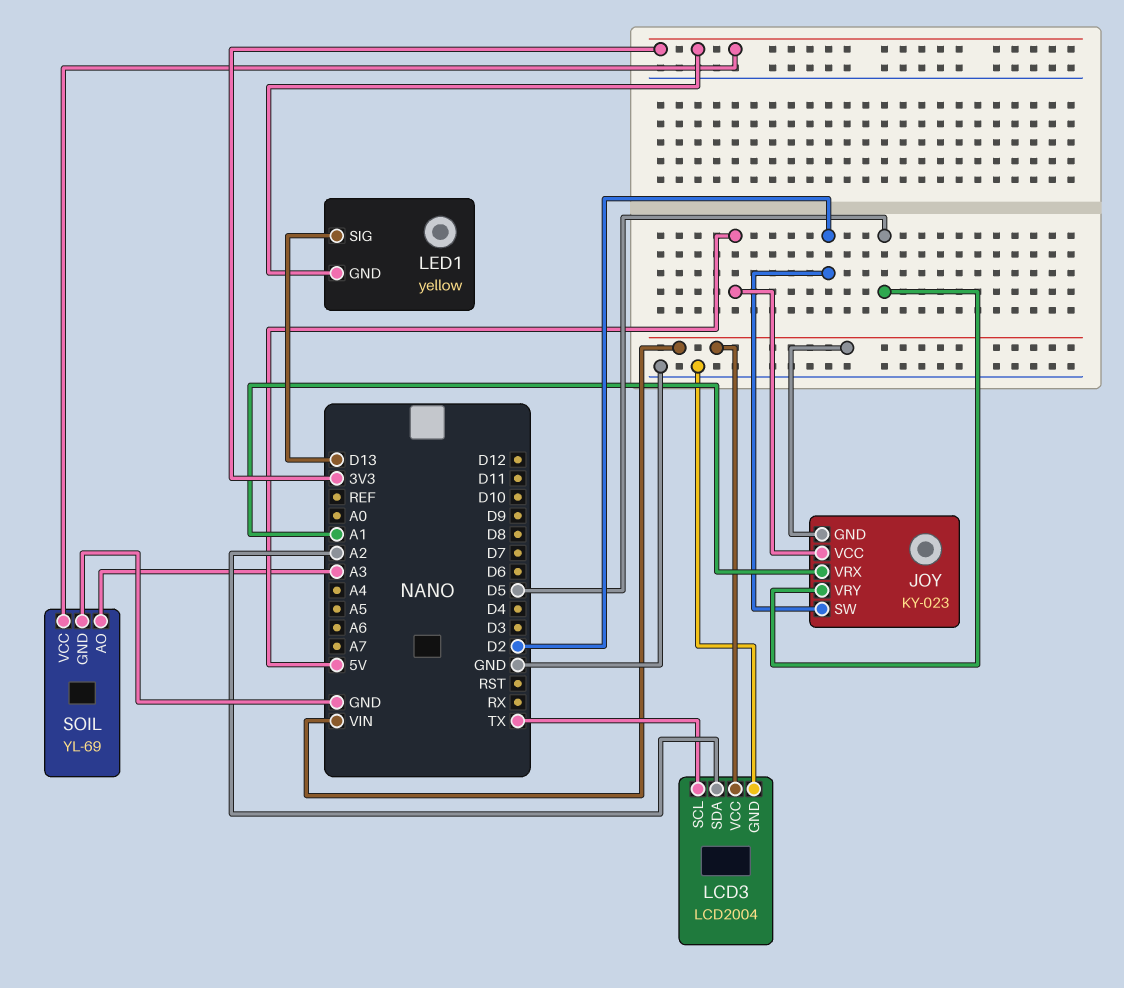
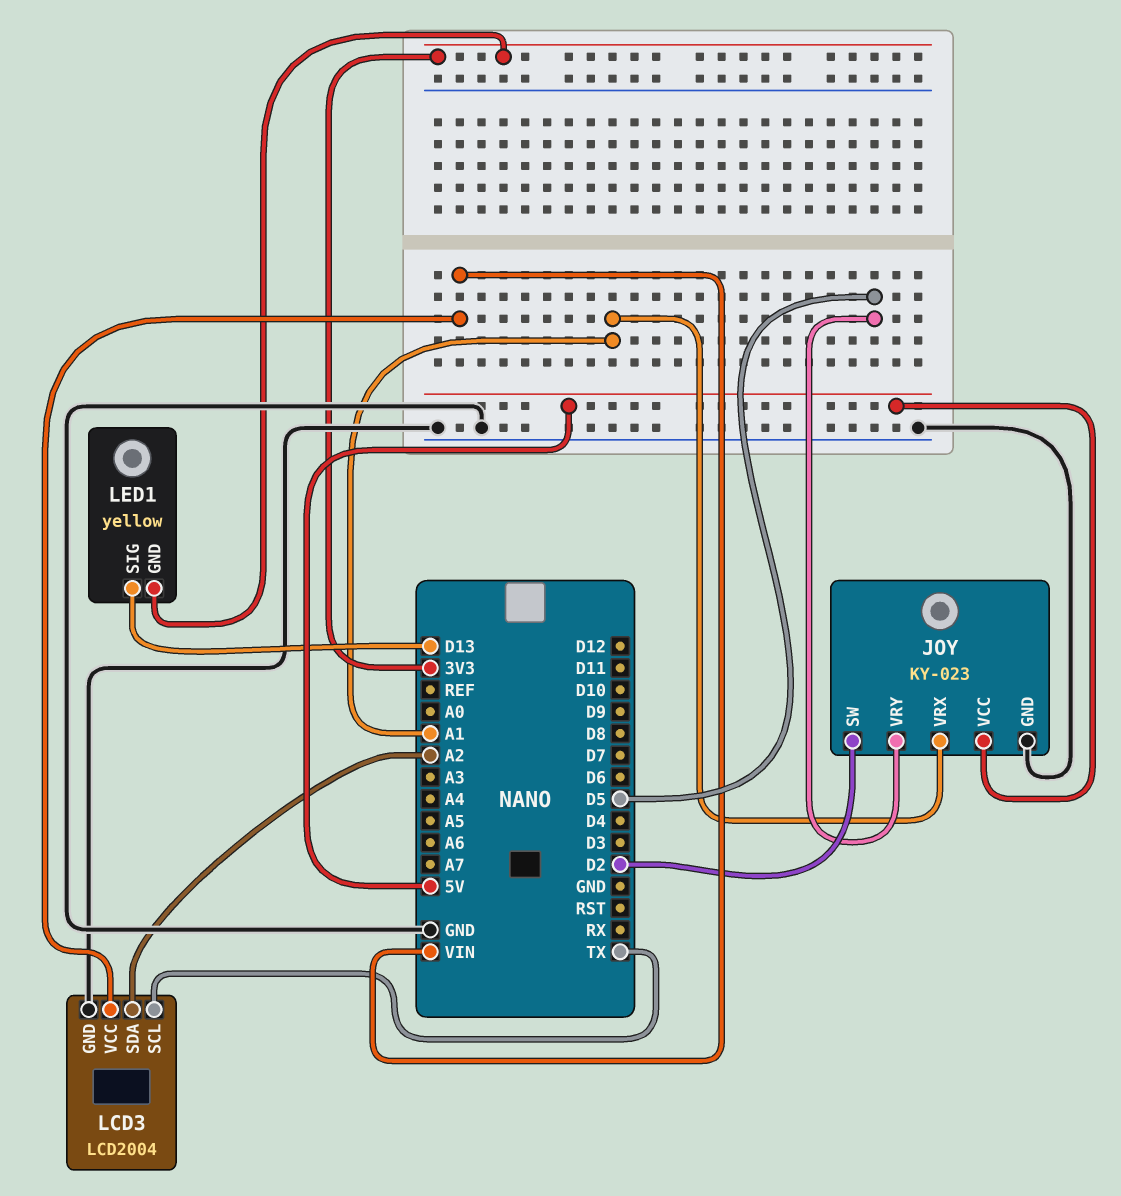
JOY pin GND: VIN -> GND
SOIL: YL-69 -> none
SOIL pin AO: A3 -> none
SOIL pin GND: GND -> none
SOIL pin VCC: 3V3 -> none

